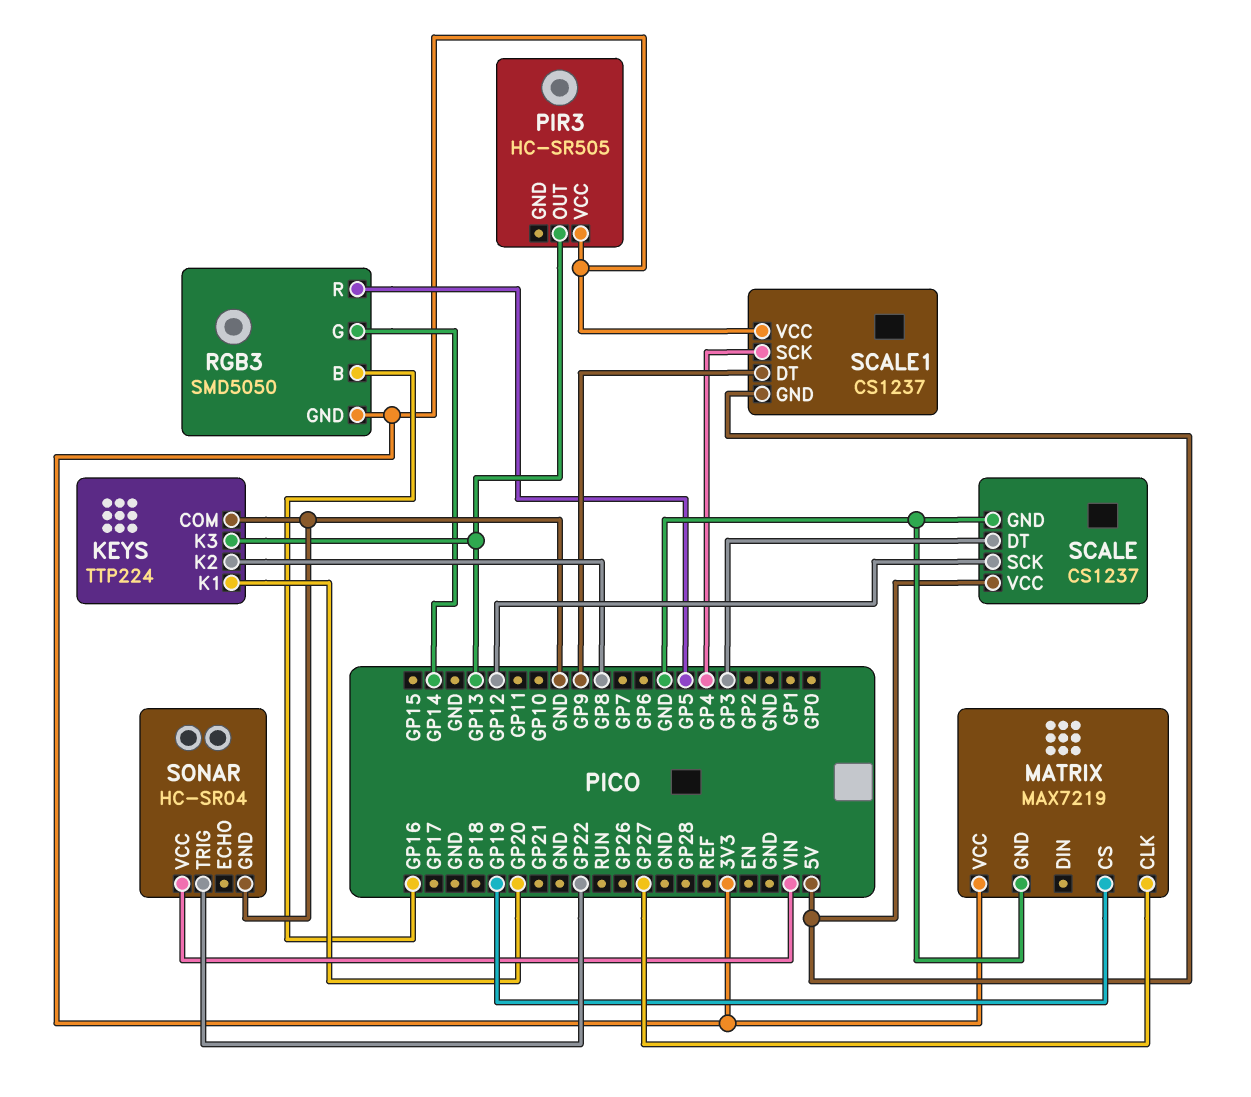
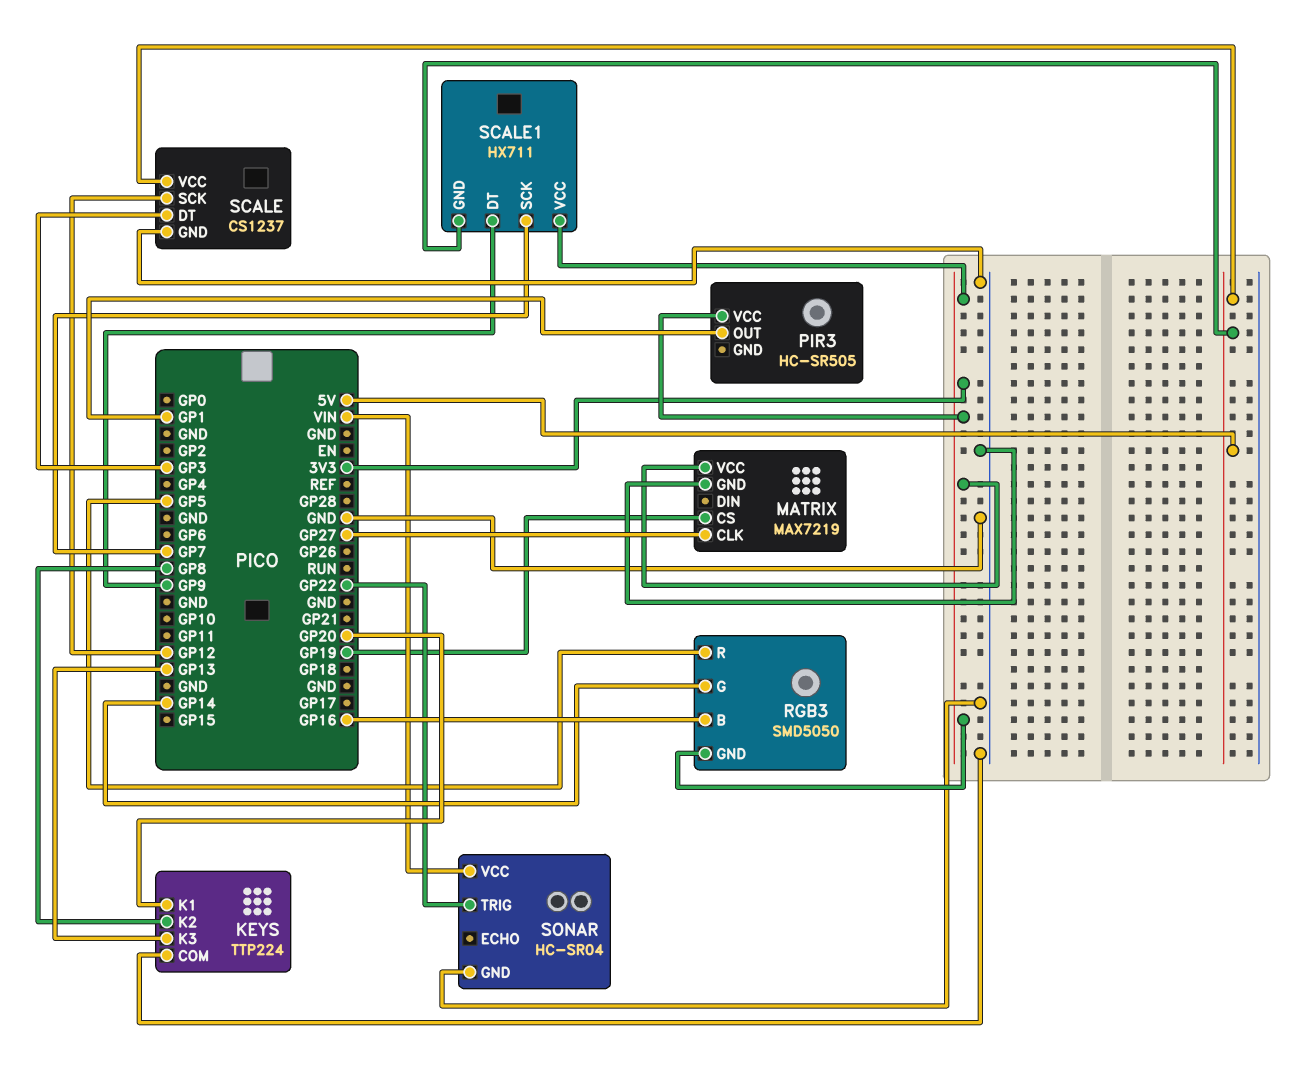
PIR3 pin OUT: GP13 -> GP1
SCALE1: CS1237 -> HX711
SCALE1 pin SCK: GP4 -> GP7

